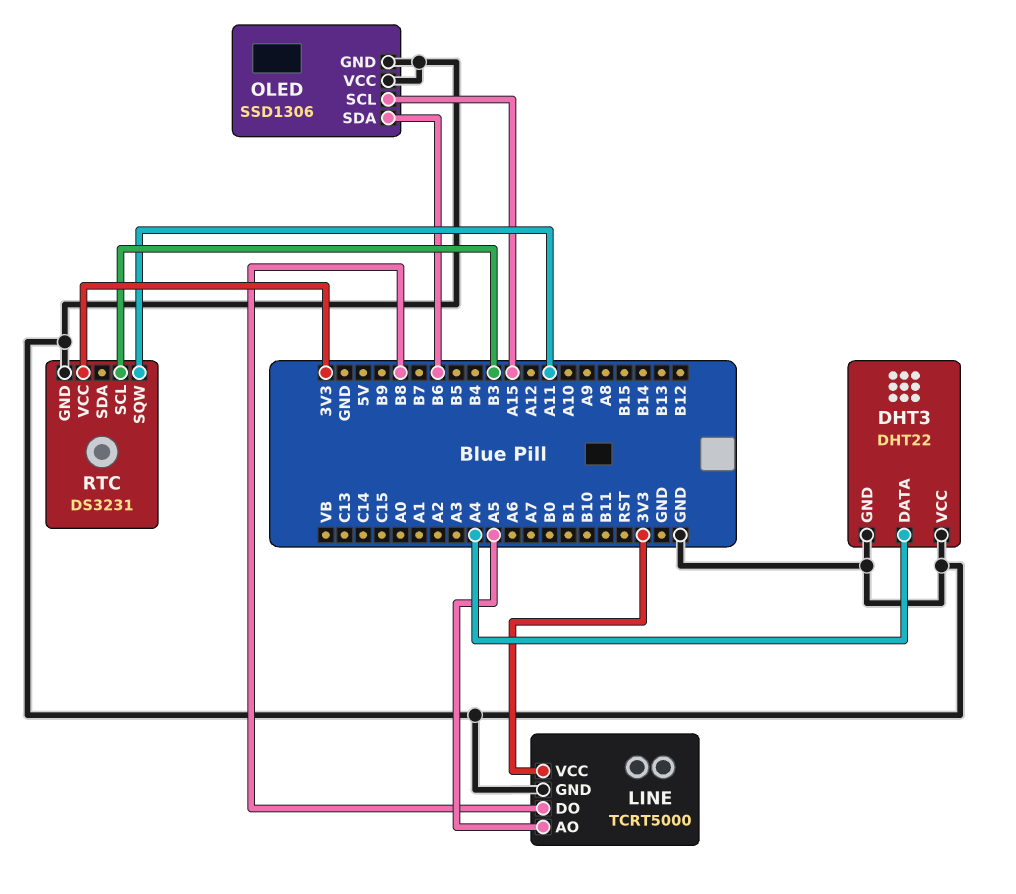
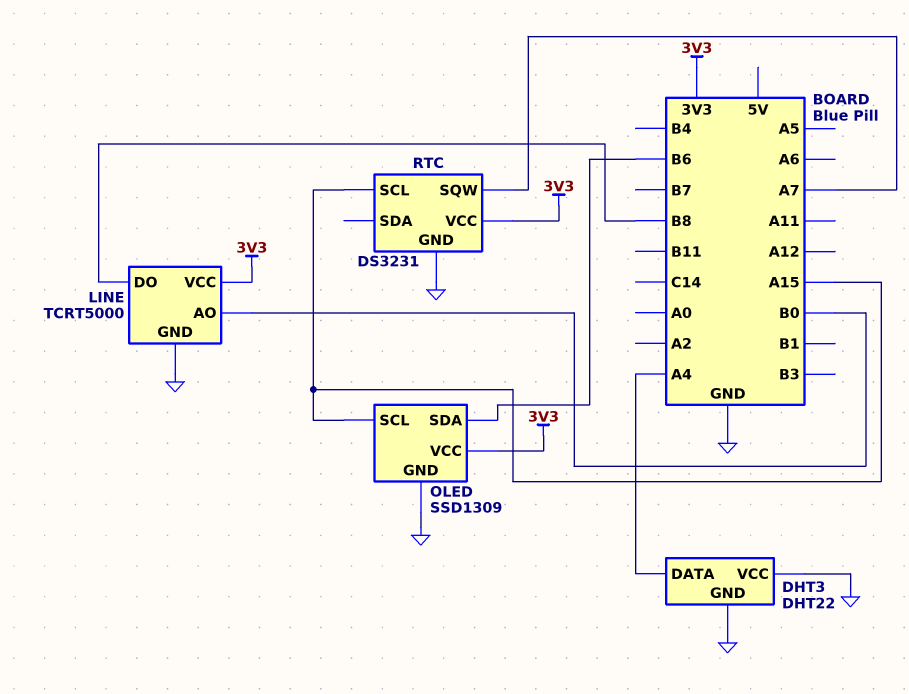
LINE pin AO: A5 -> B0
OLED: SSD1306 -> SSD1309
OLED pin VCC: GND -> 3V3
RTC pin SCL: B3 -> A15
RTC pin SQW: A11 -> A7

